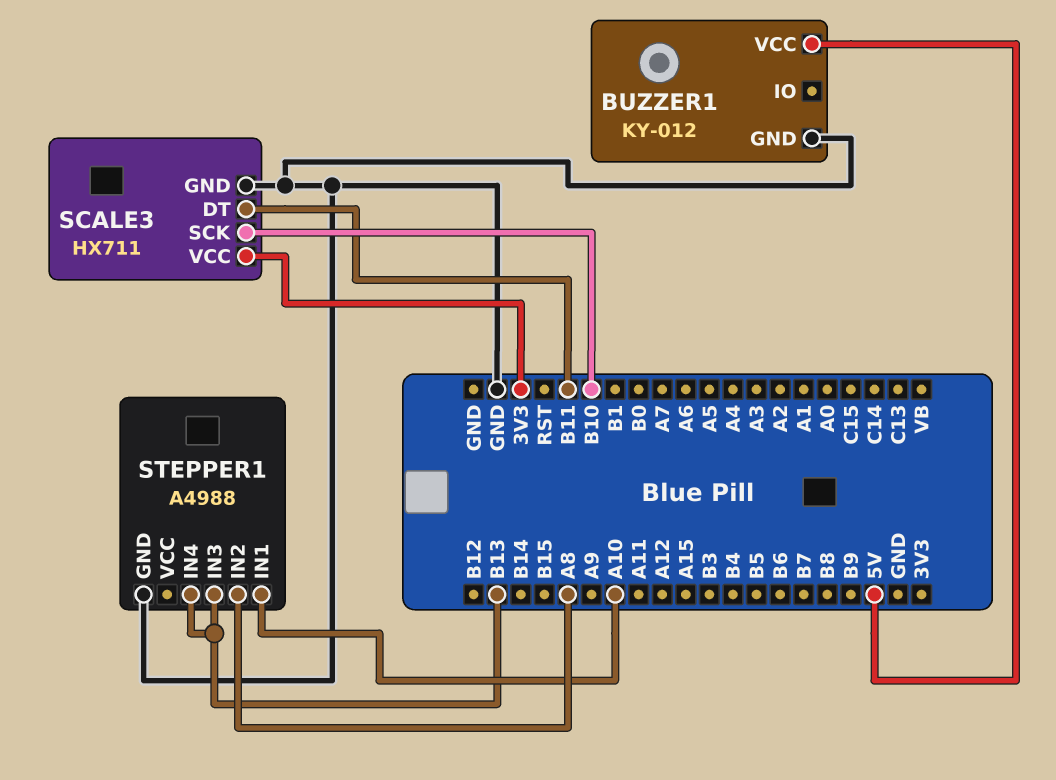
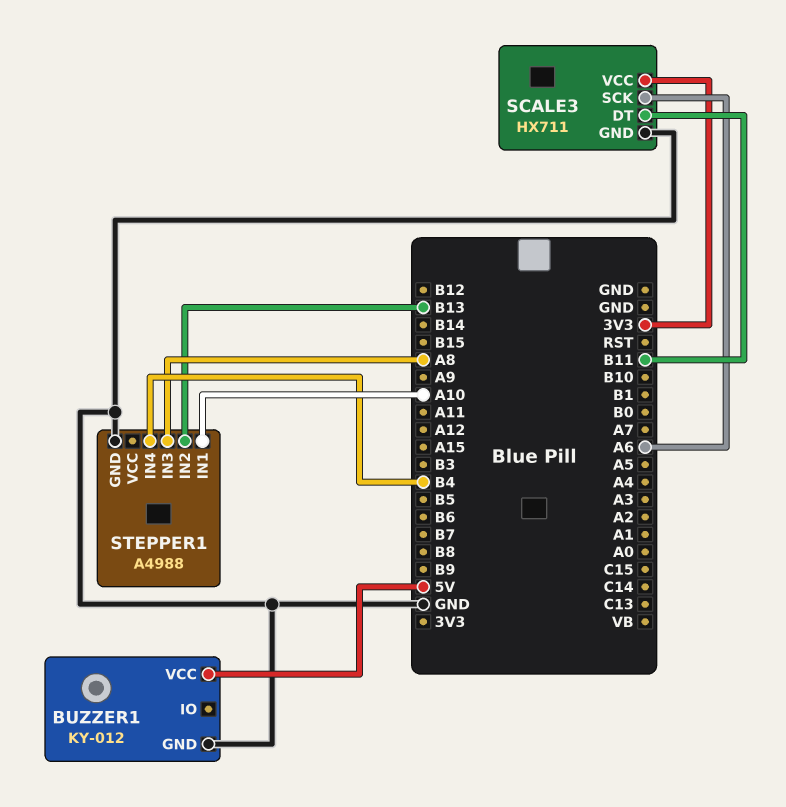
SCALE3 pin SCK: B10 -> A6
STEPPER1 pin IN2: A8 -> B13
STEPPER1 pin IN3: B13 -> A8
STEPPER1 pin IN4: B13 -> B4

